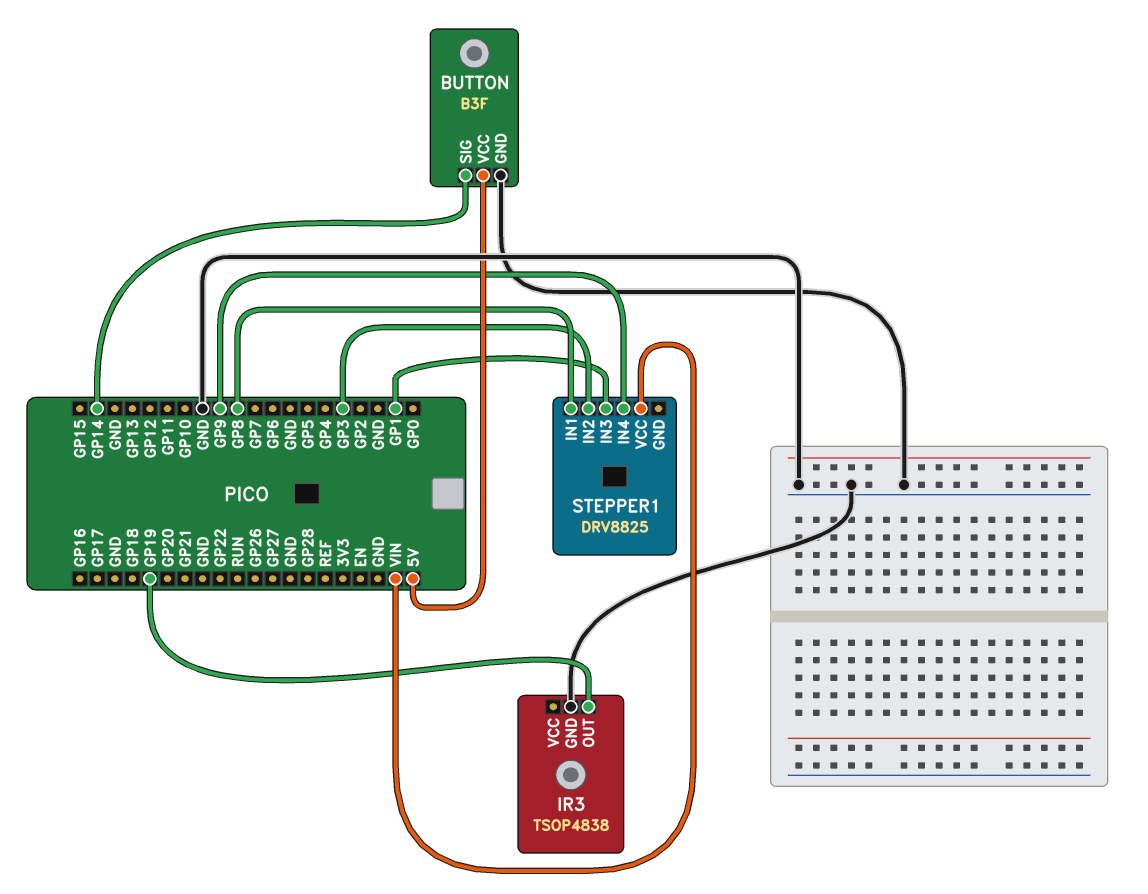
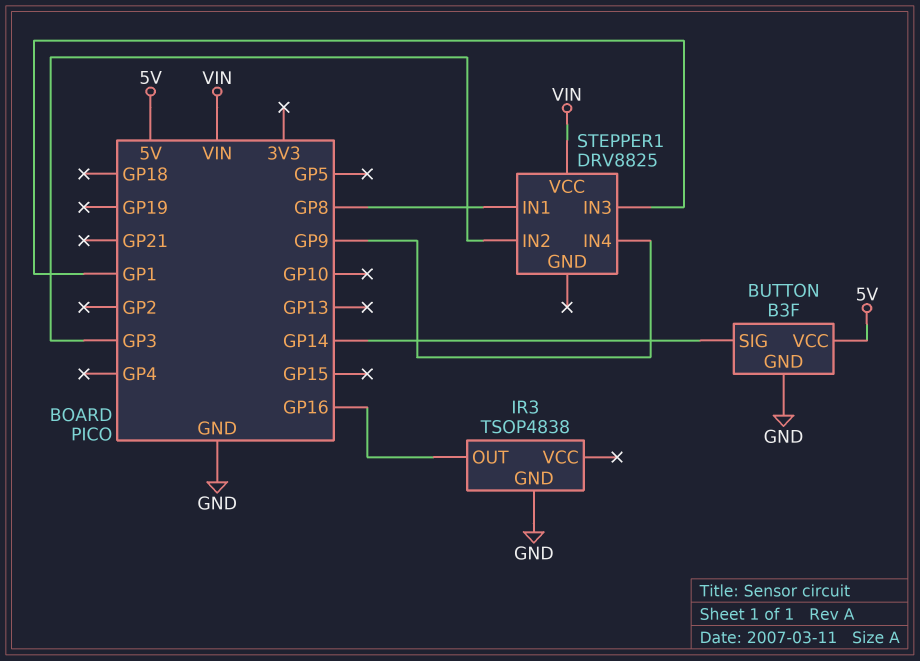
IR3 pin OUT: GP19 -> GP16

